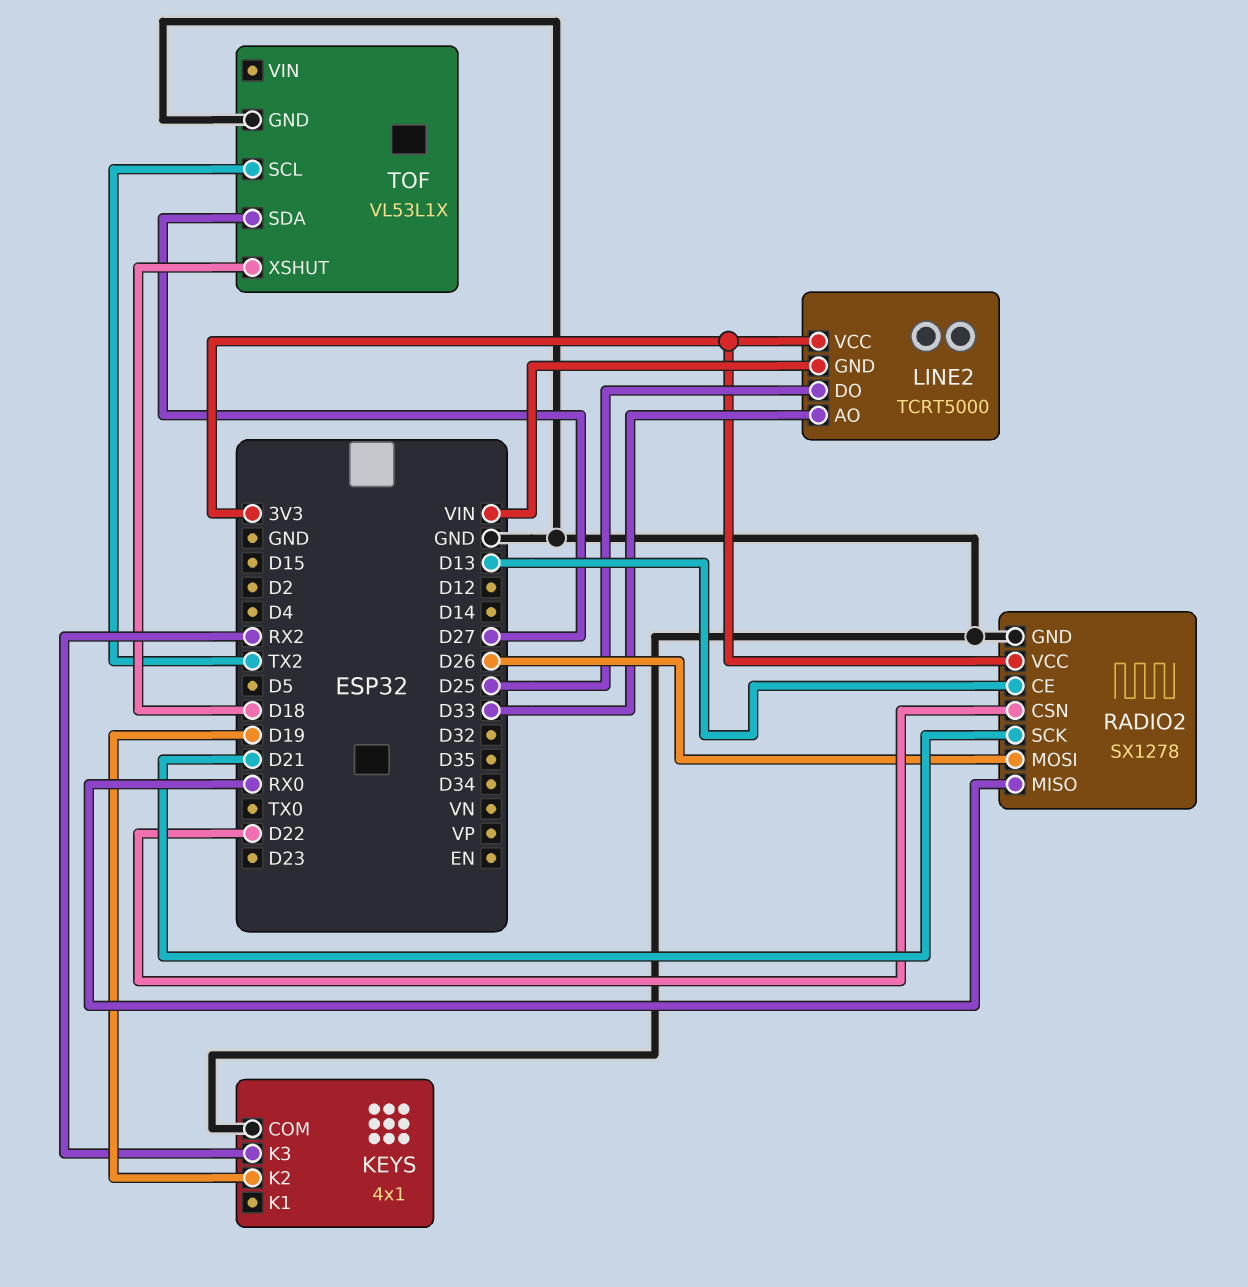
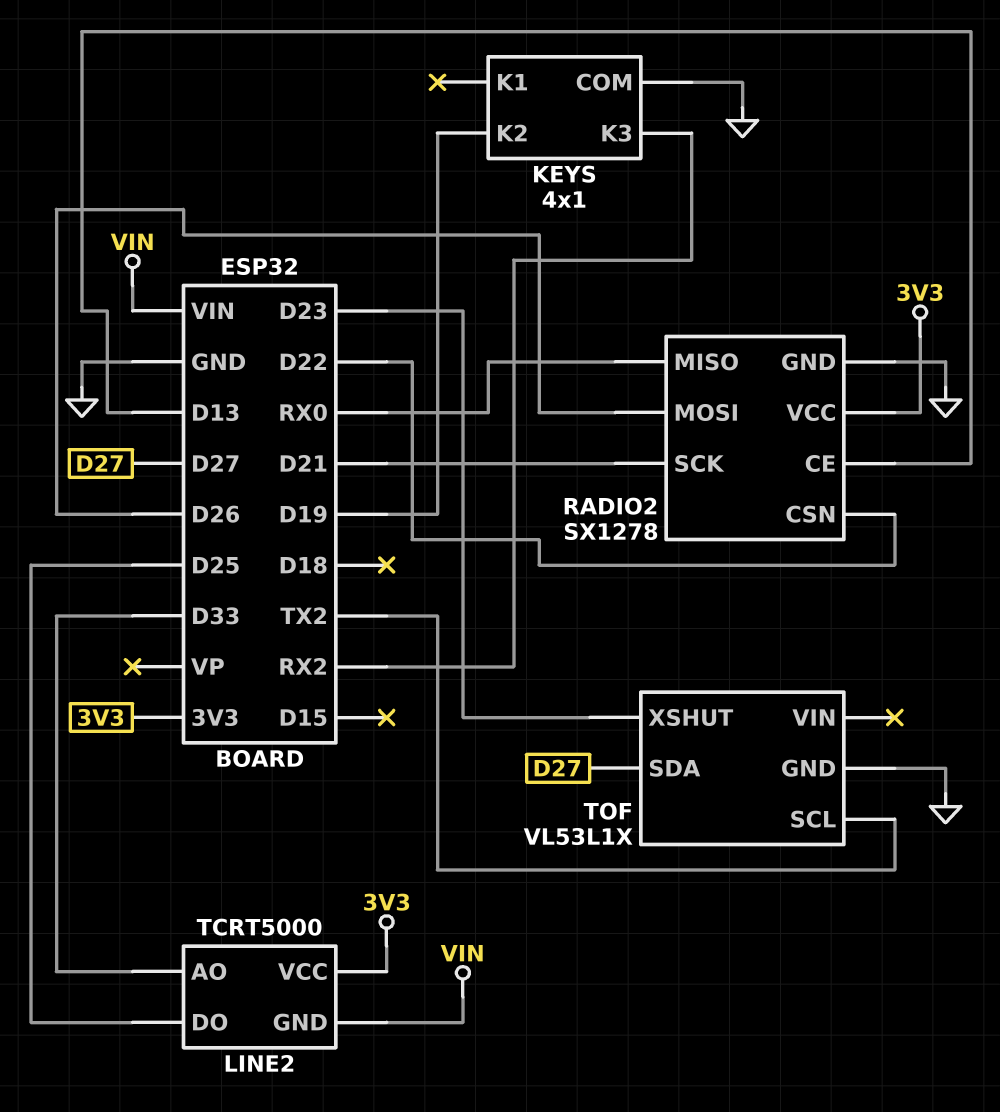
TOF pin XSHUT: D18 -> D23

